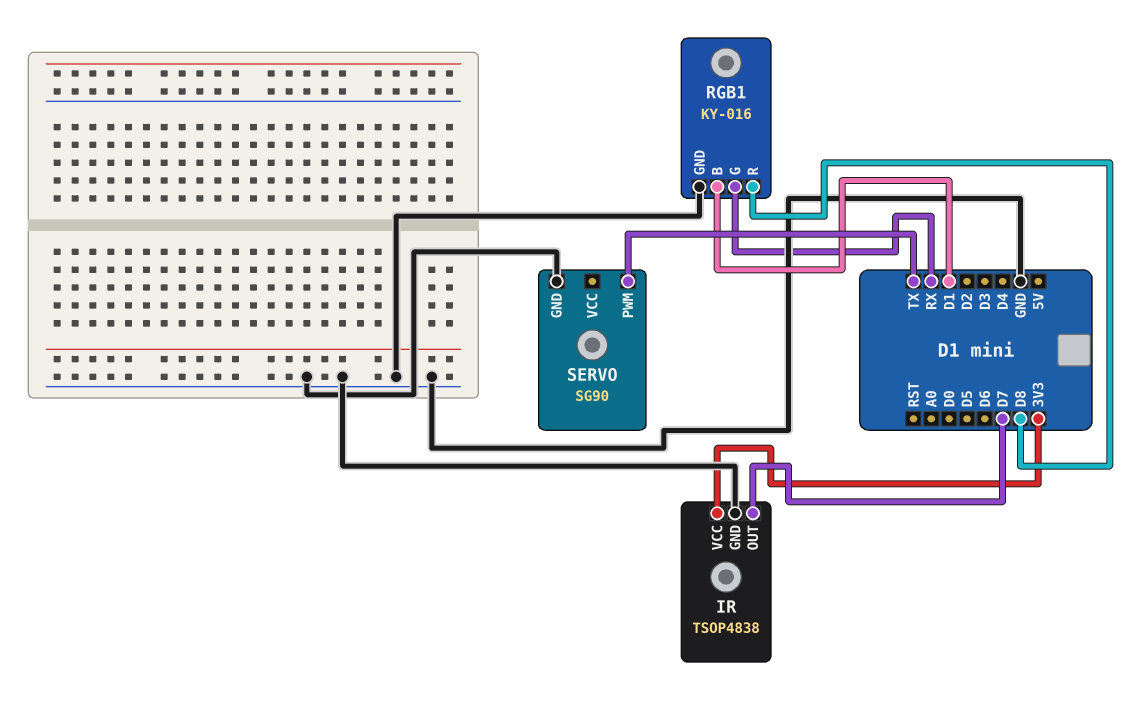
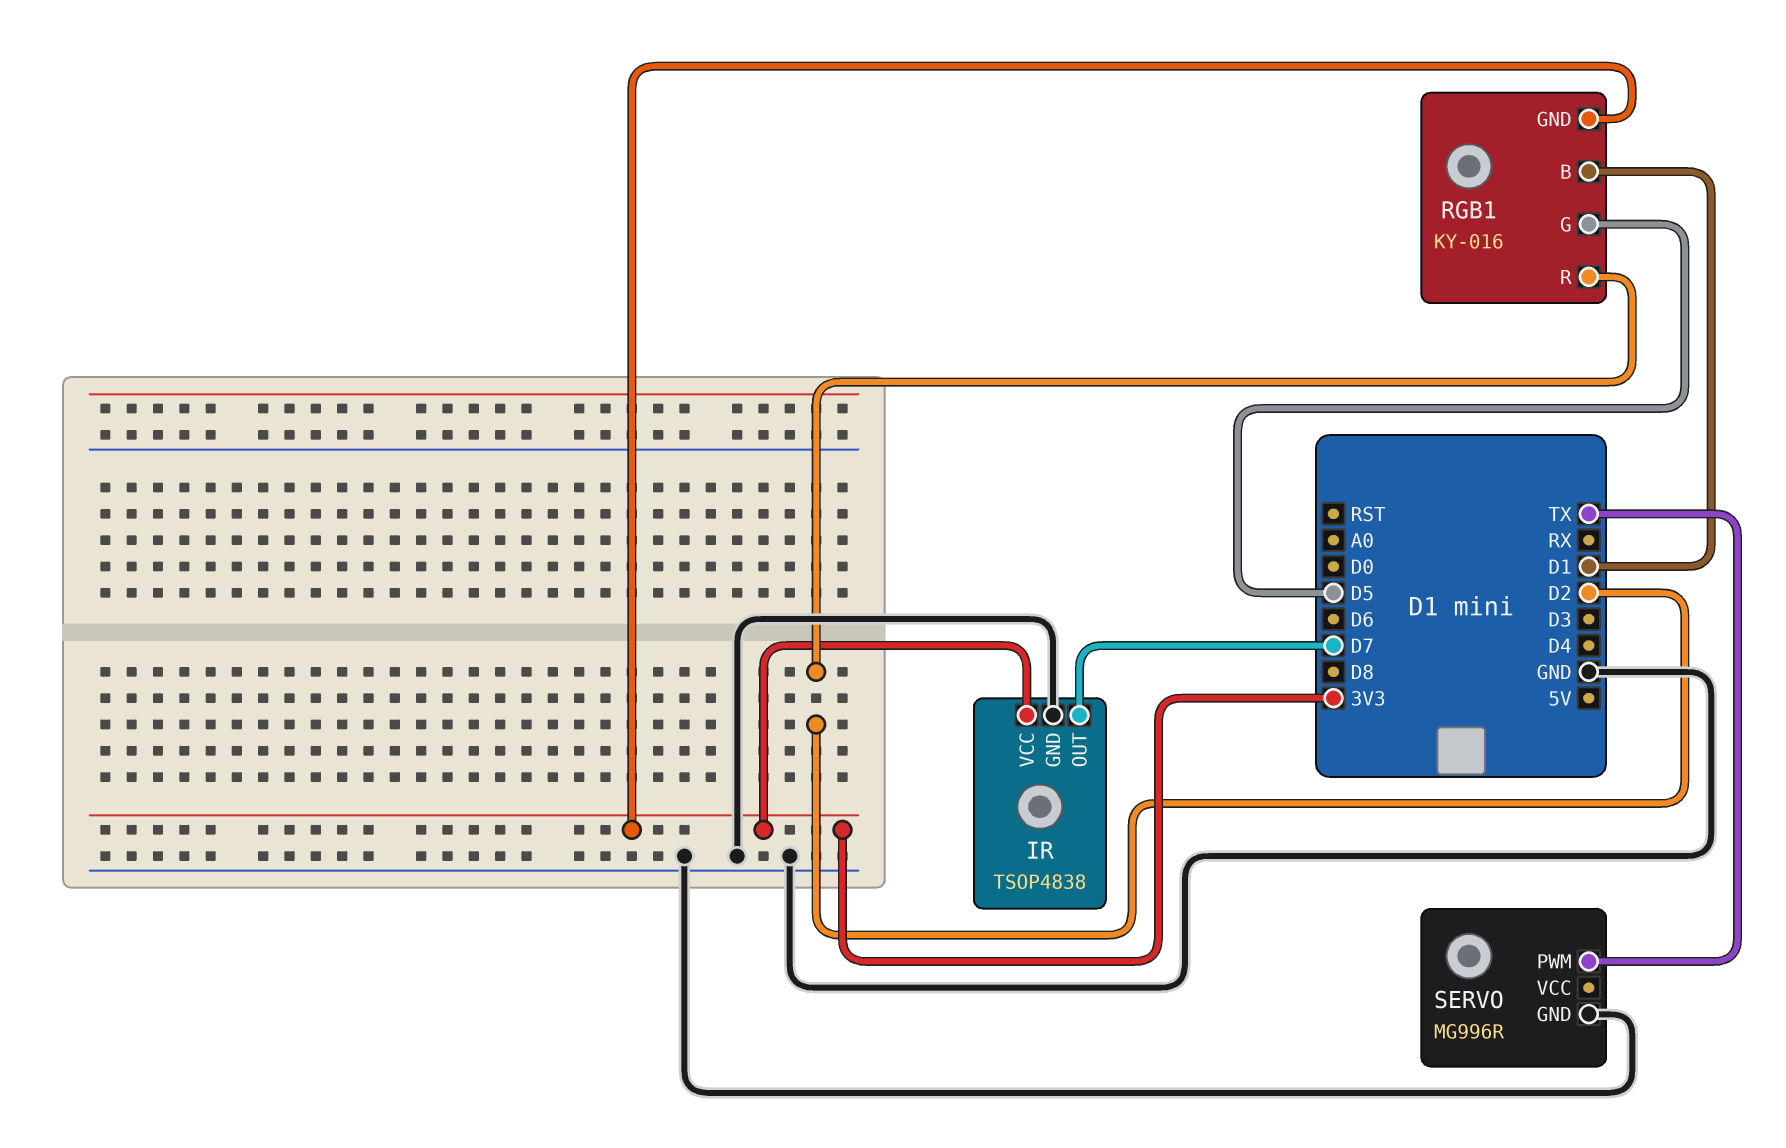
RGB1 pin G: RX -> D5
RGB1 pin GND: GND -> 3V3
RGB1 pin R: D8 -> D2
SERVO: SG90 -> MG996R

